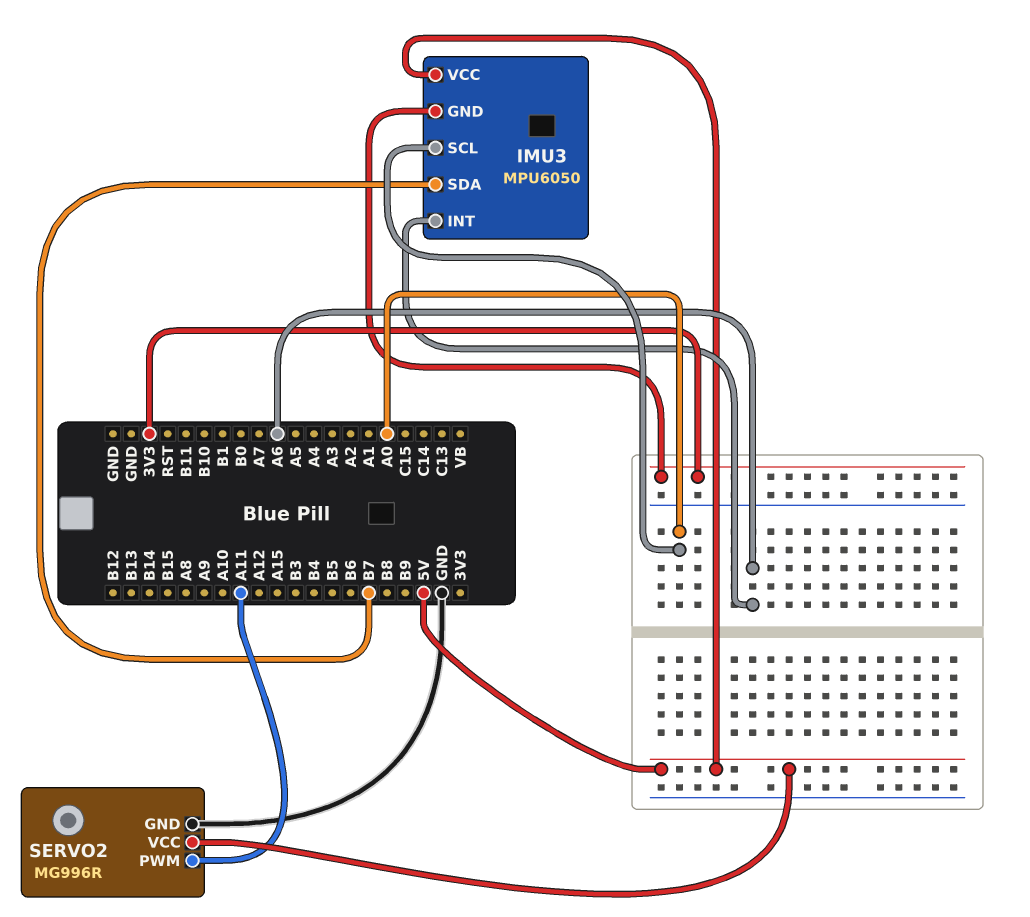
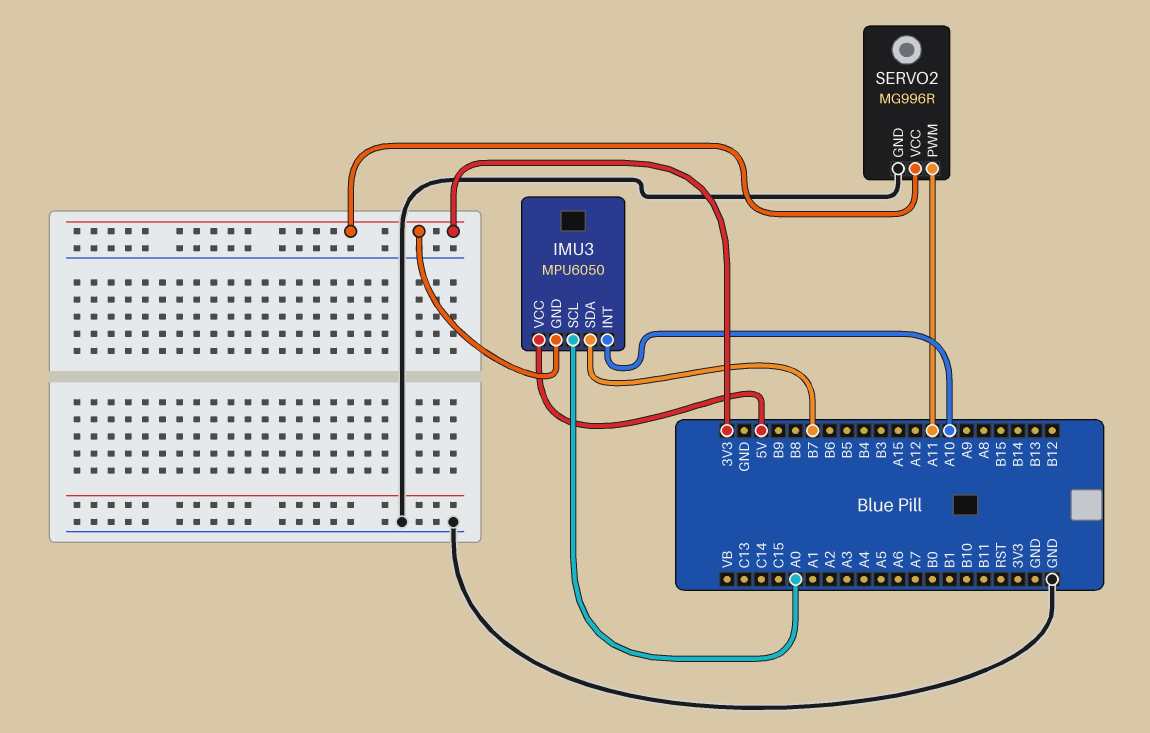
IMU3 pin INT: A6 -> A10
SERVO2 pin VCC: 5V -> 3V3

